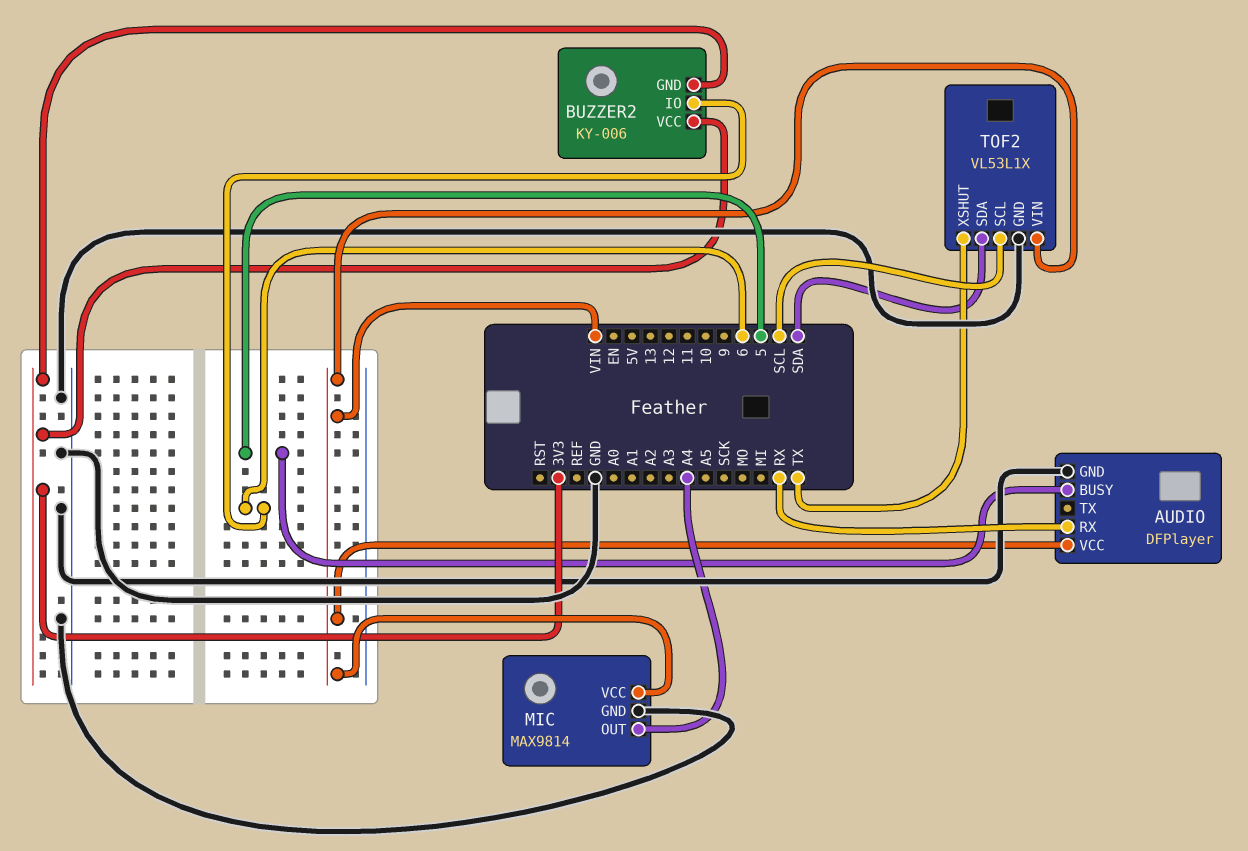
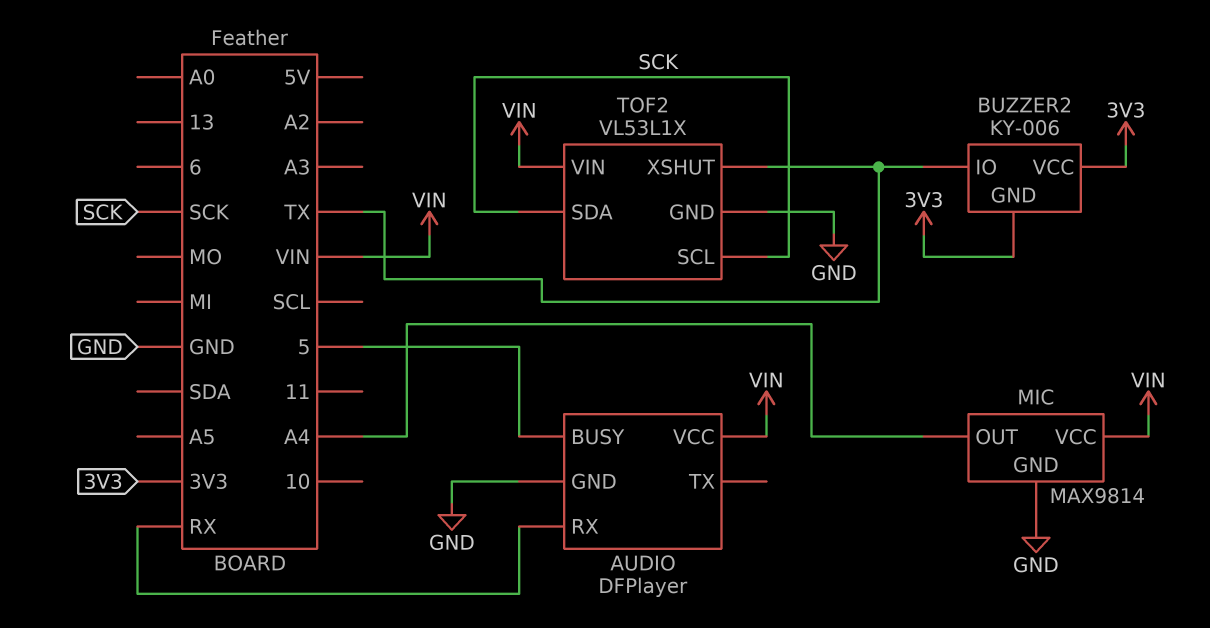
BUZZER2 pin IO: 6 -> TX
TOF2 pin SCL: SCL -> SCK
TOF2 pin SDA: SDA -> SCK

